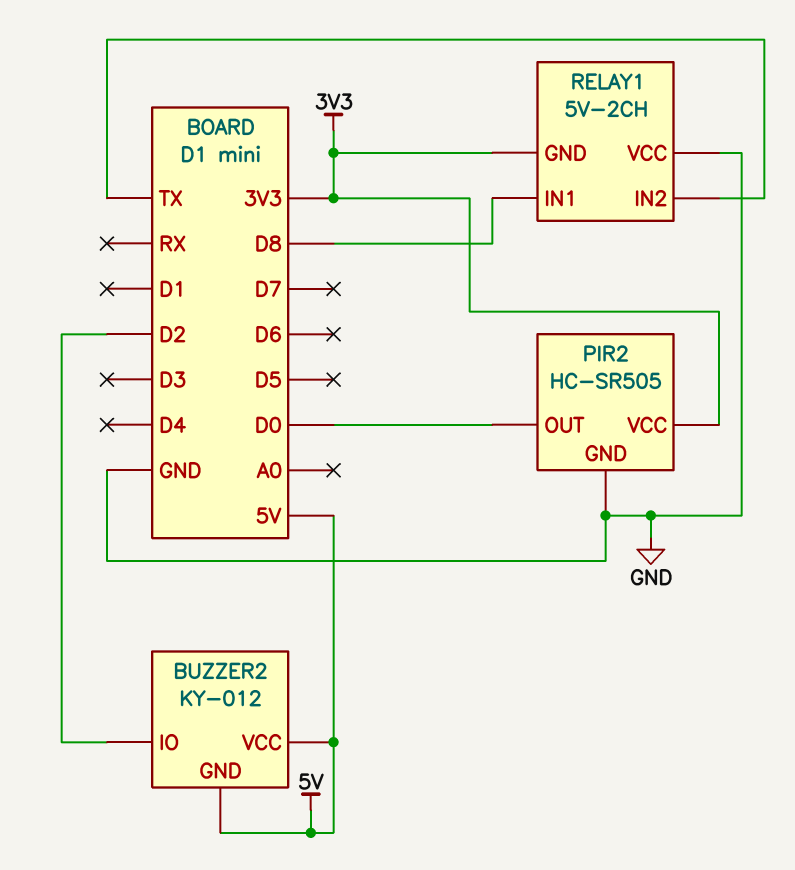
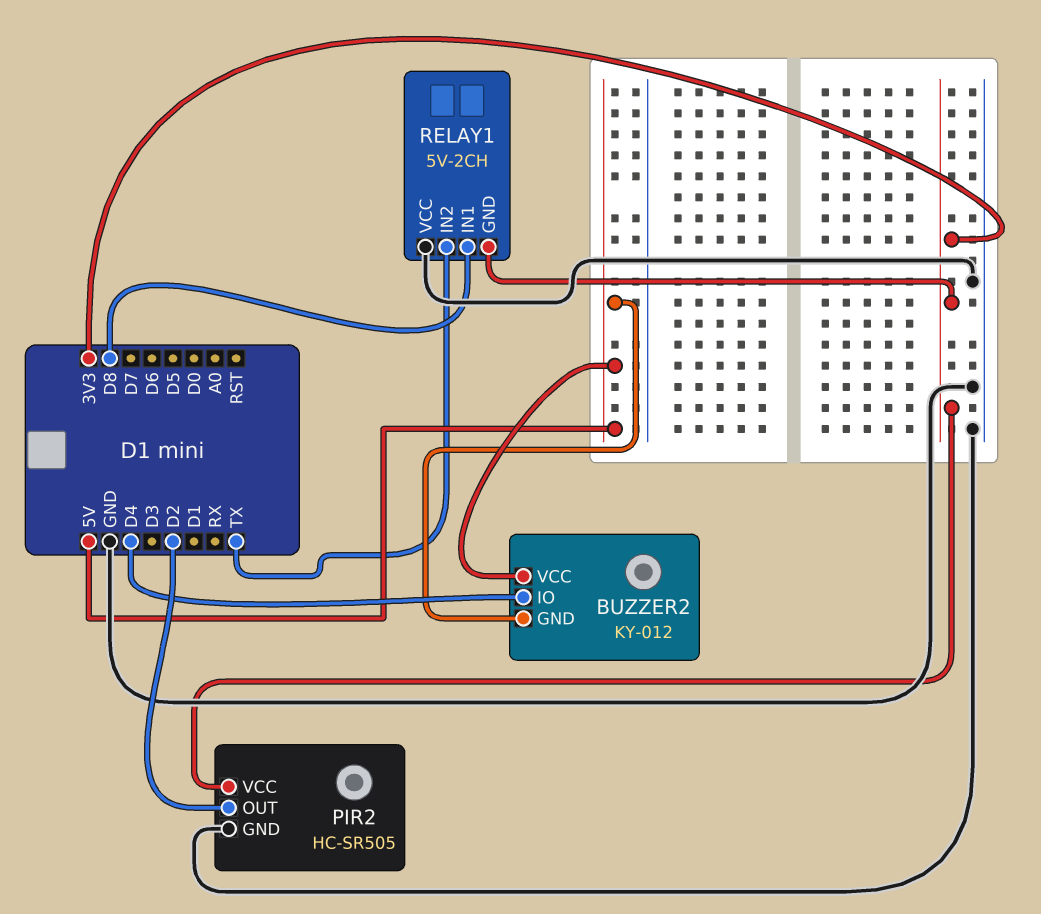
BUZZER2 pin IO: D2 -> D4
PIR2 pin OUT: D0 -> D2

